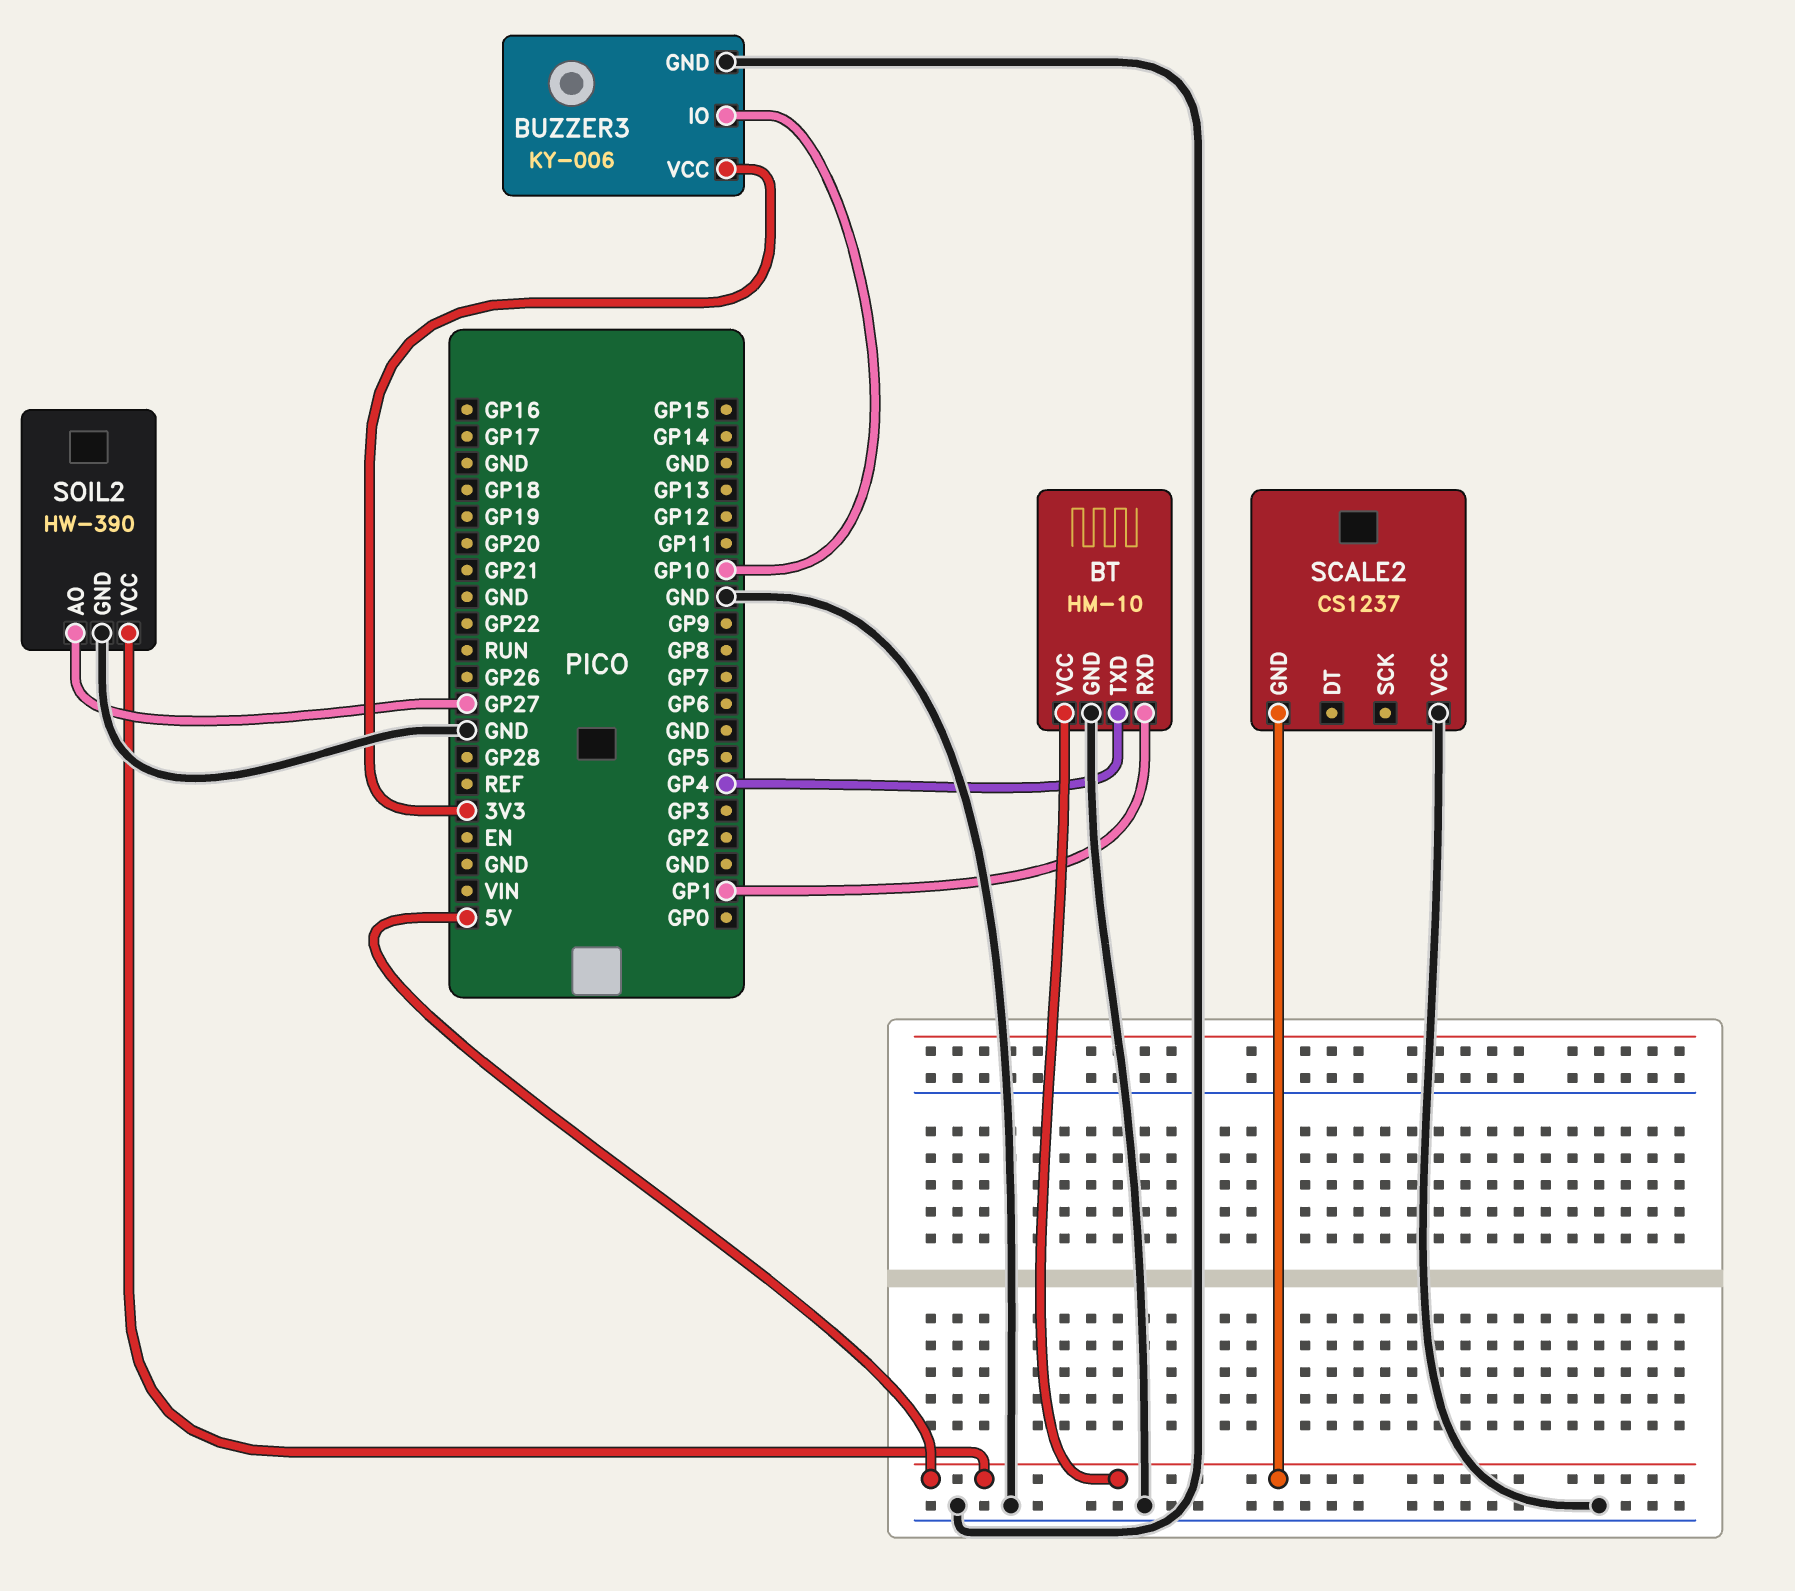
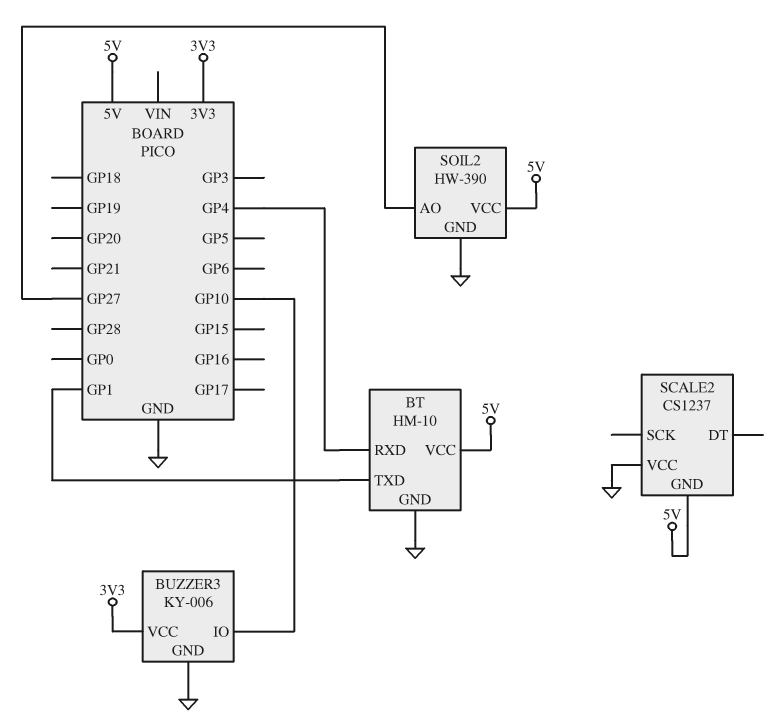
BT pin RXD: GP1 -> GP4
BT pin TXD: GP4 -> GP1

